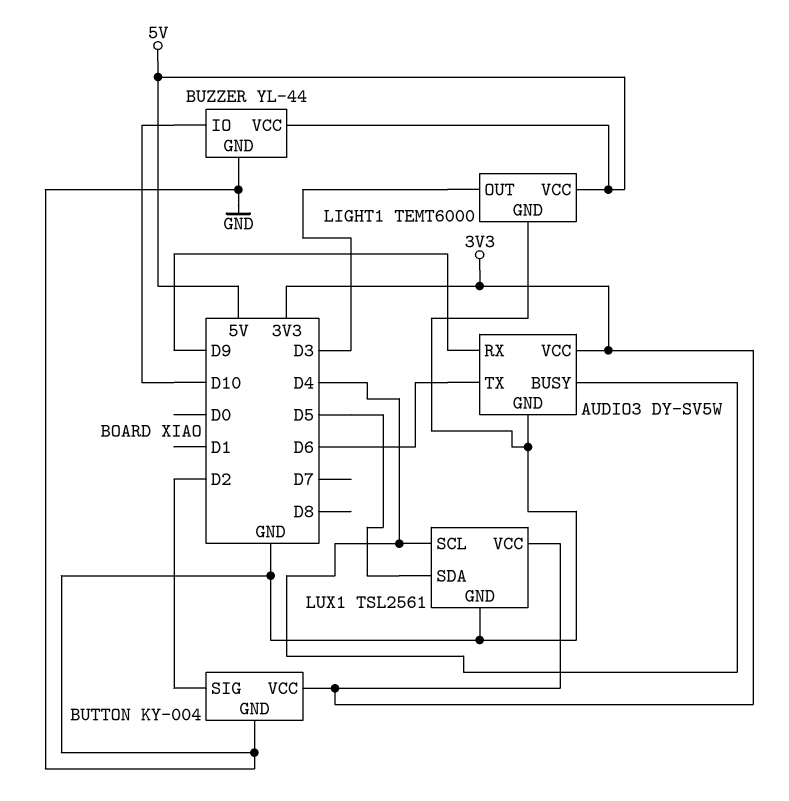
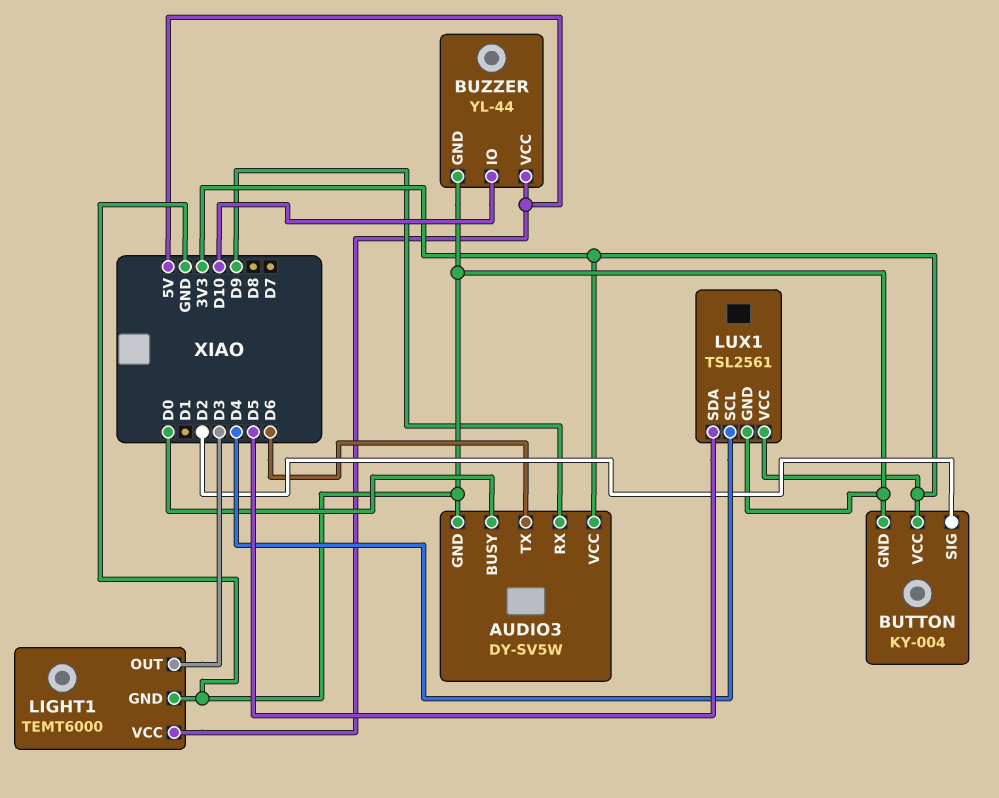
AUDIO3 pin BUSY: D4 -> D0

